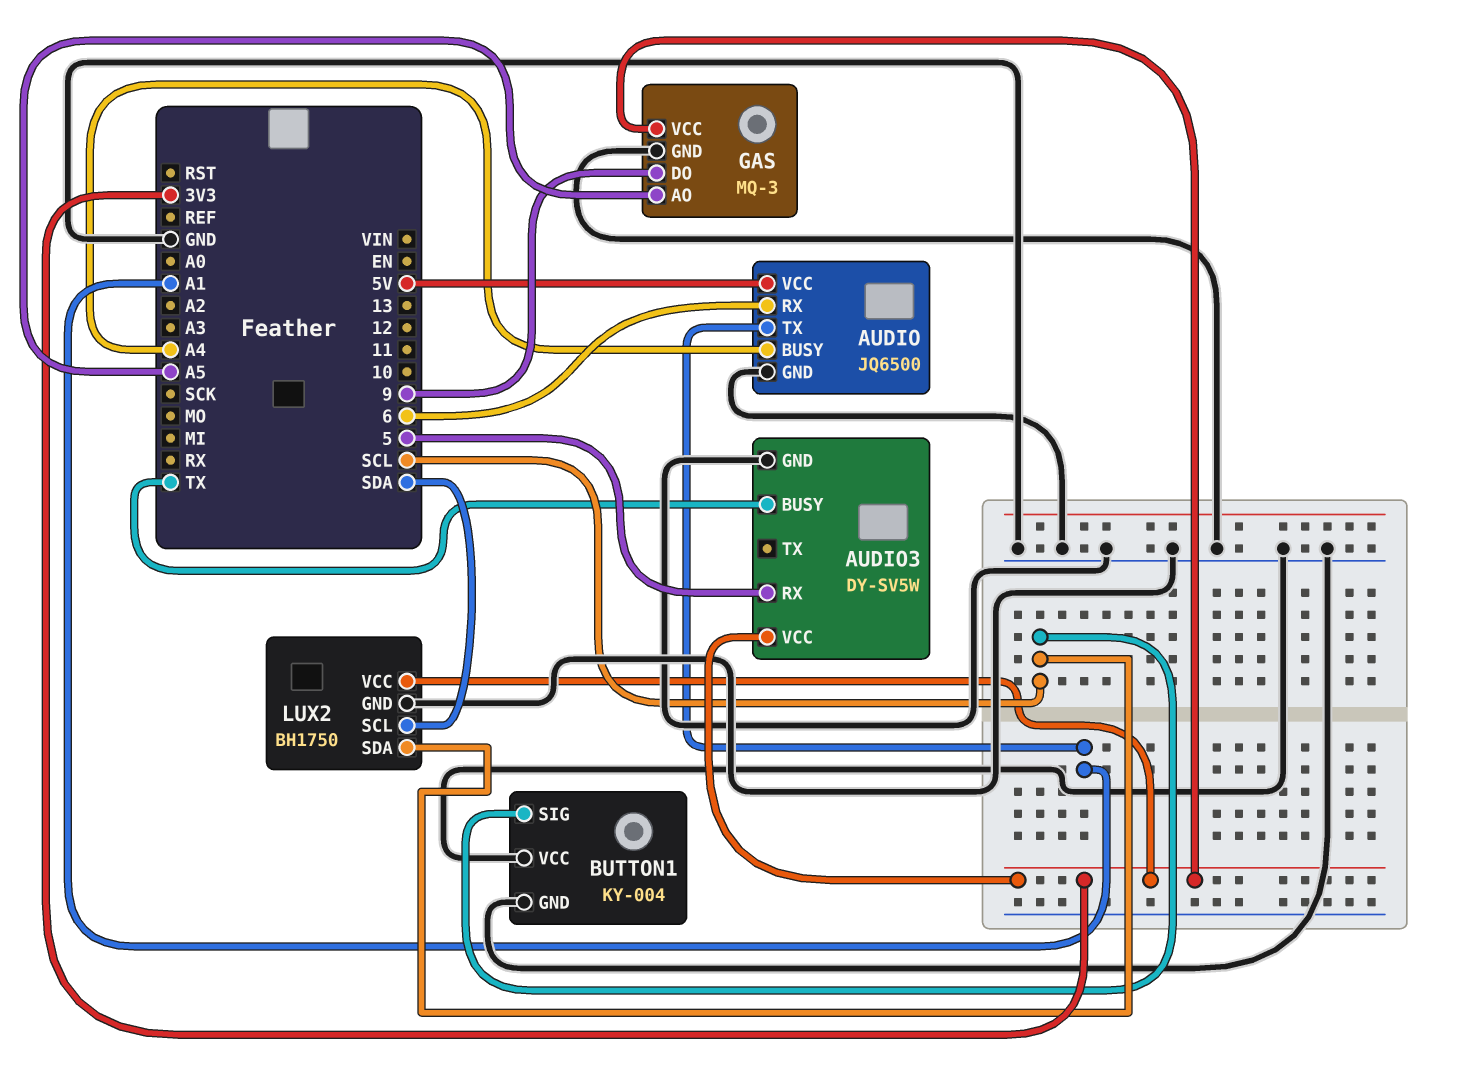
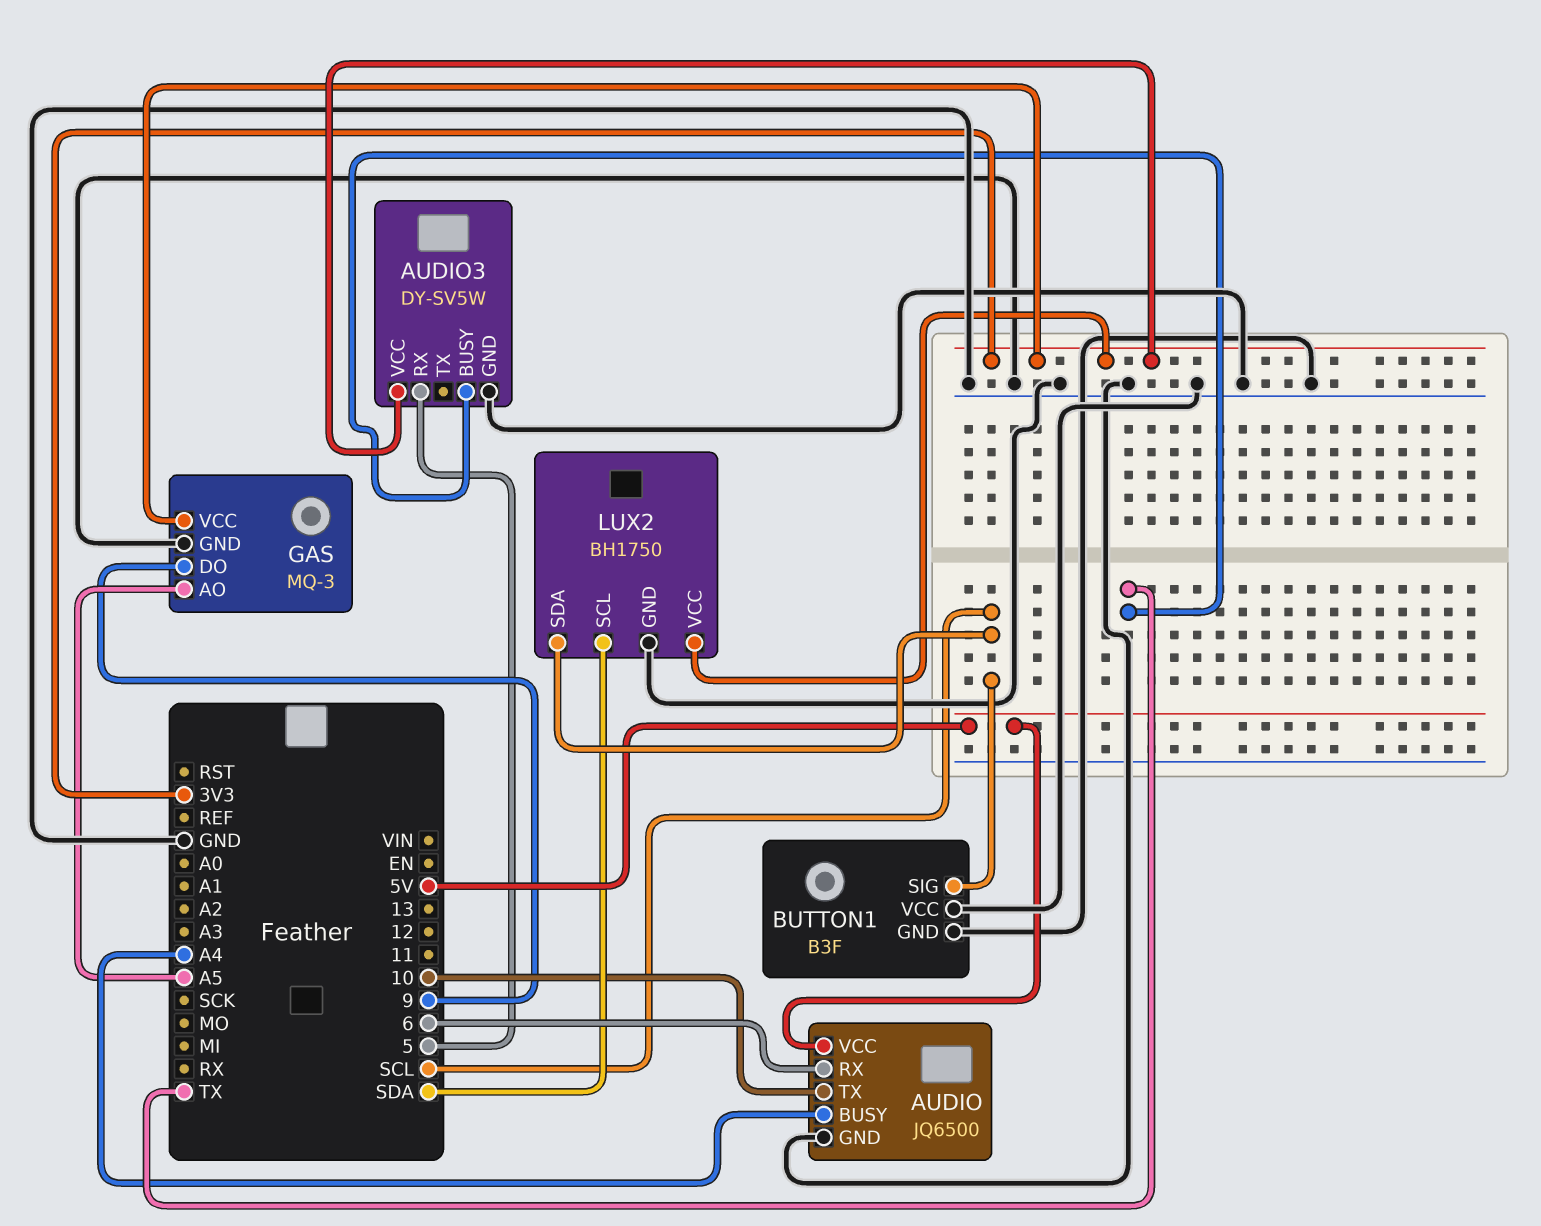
AUDIO pin TX: A1 -> 10
BUTTON1: KY-004 -> B3F

